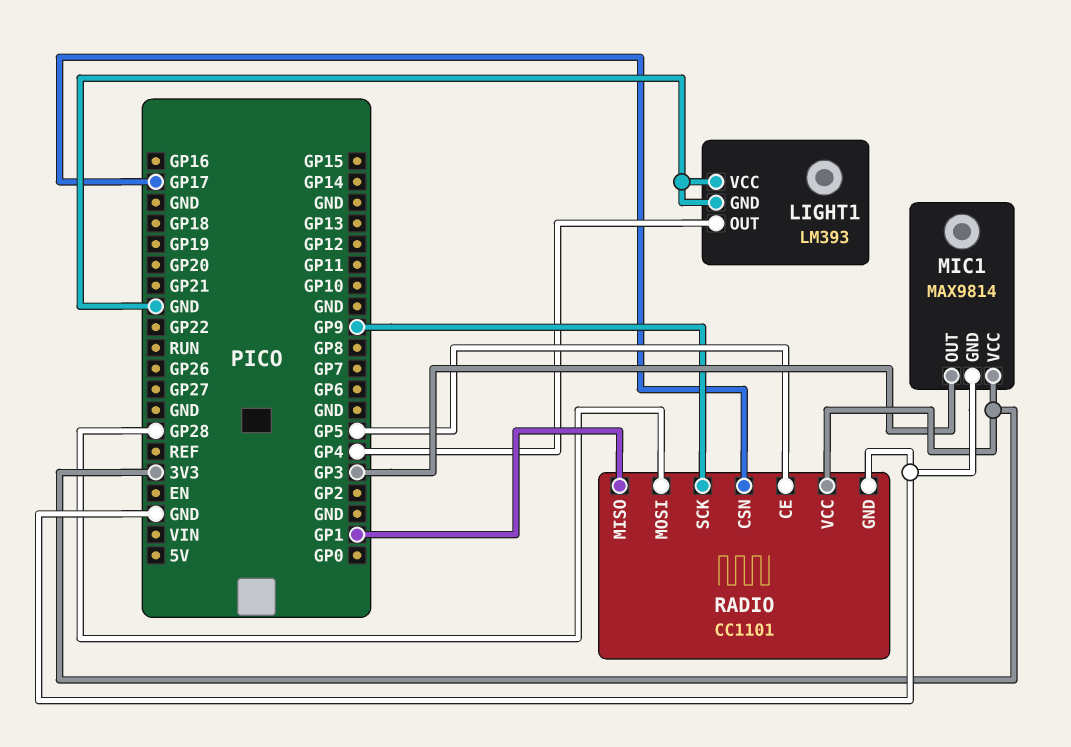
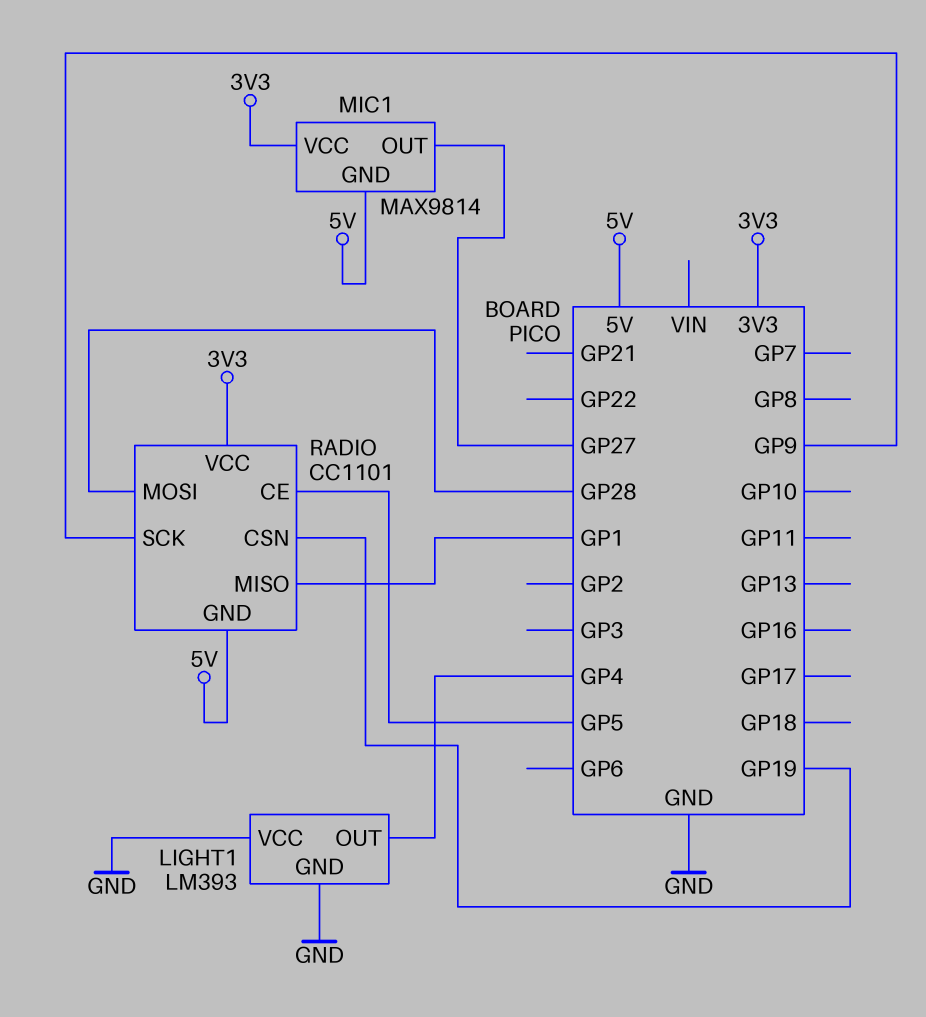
MIC1 pin GND: GND -> 5V
MIC1 pin OUT: GP3 -> GP27
RADIO pin CSN: GP17 -> GP19
RADIO pin GND: GND -> 5V

